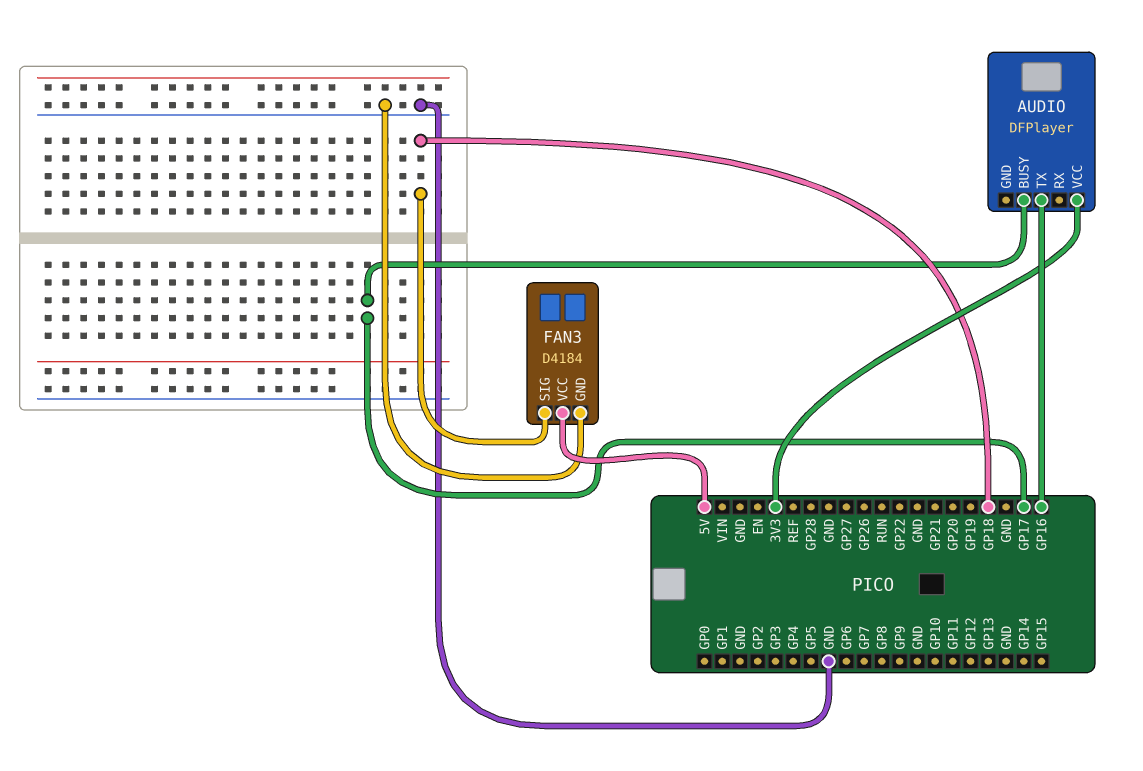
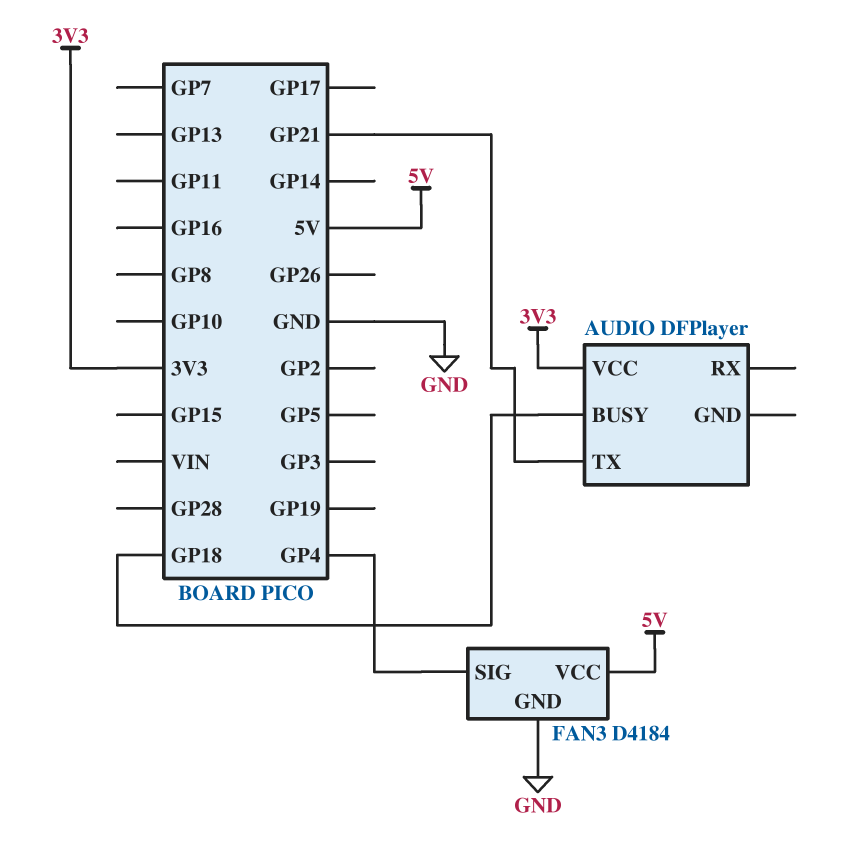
AUDIO pin BUSY: GP17 -> GP18
AUDIO pin TX: GP16 -> GP21
FAN3 pin SIG: GP18 -> GP4

